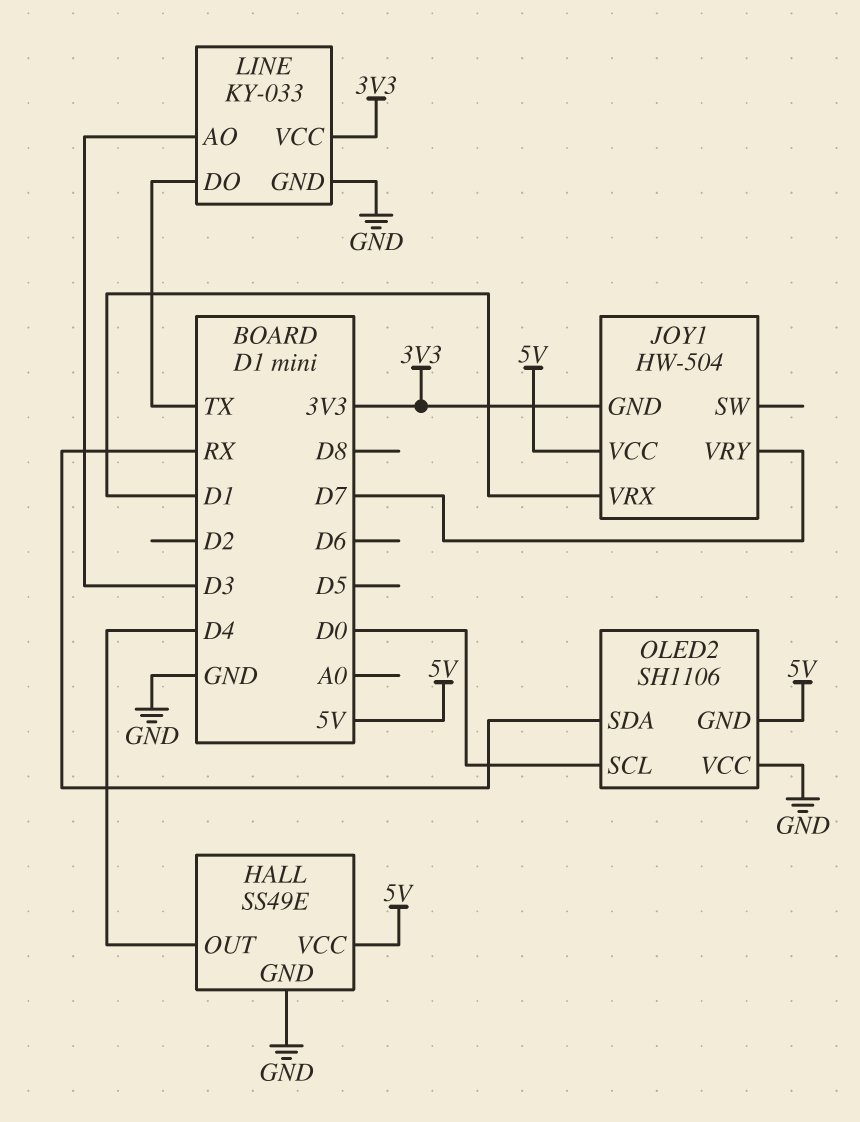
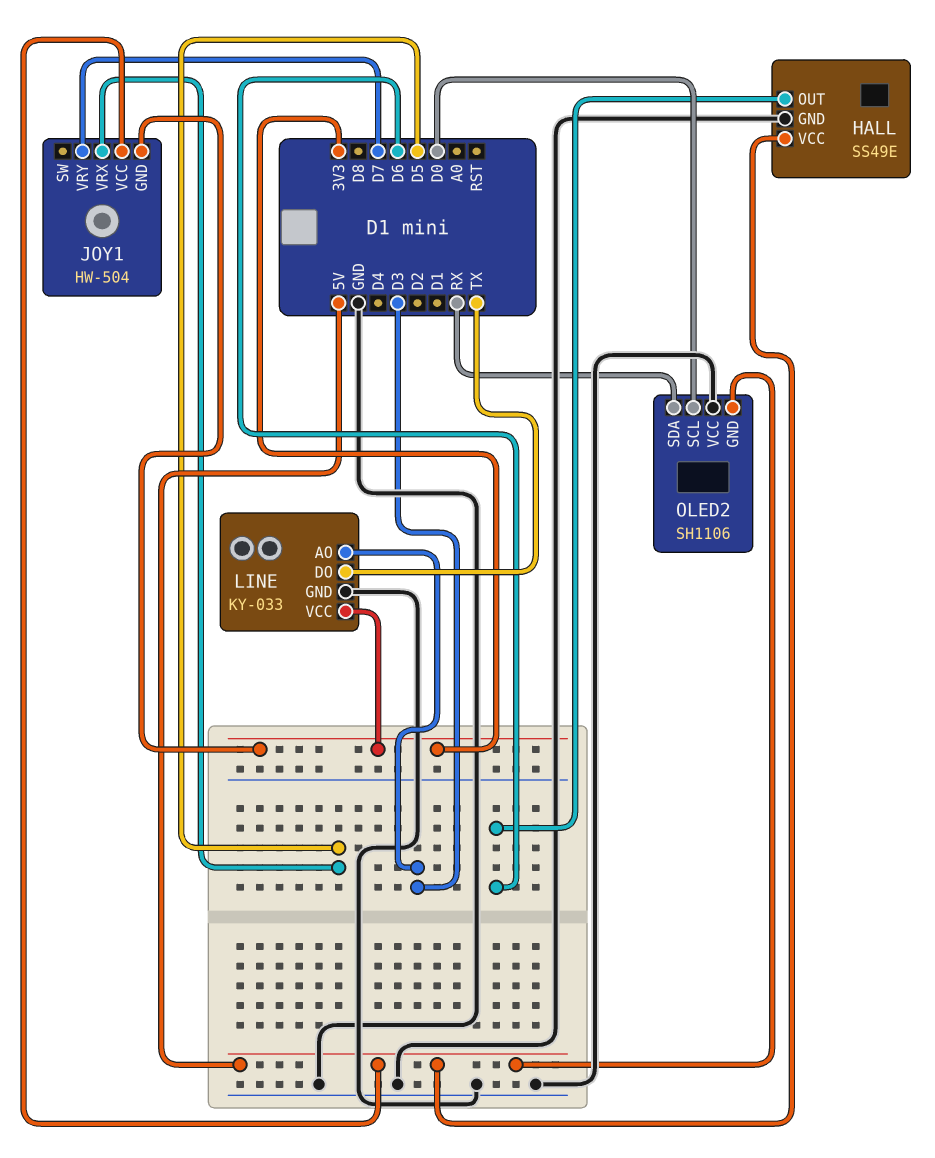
HALL pin OUT: D4 -> D6
JOY1 pin VRX: D1 -> D5

